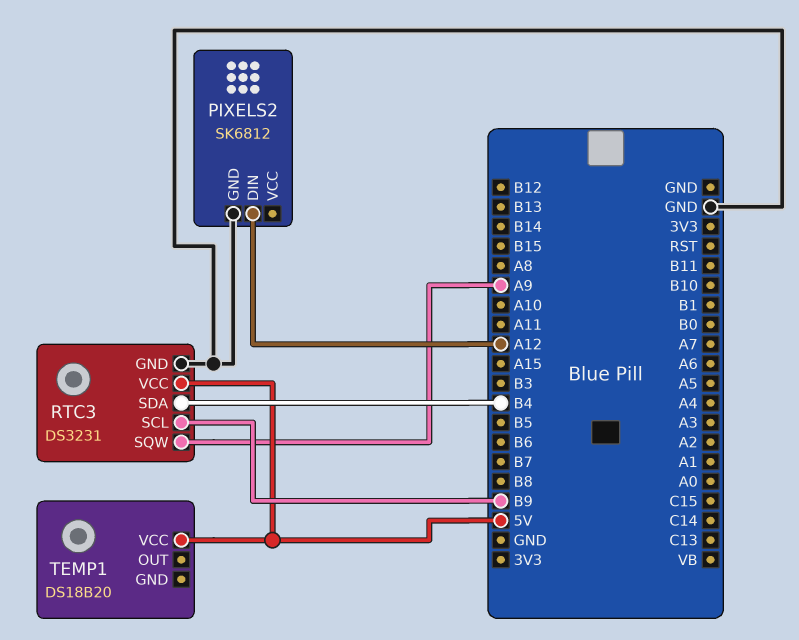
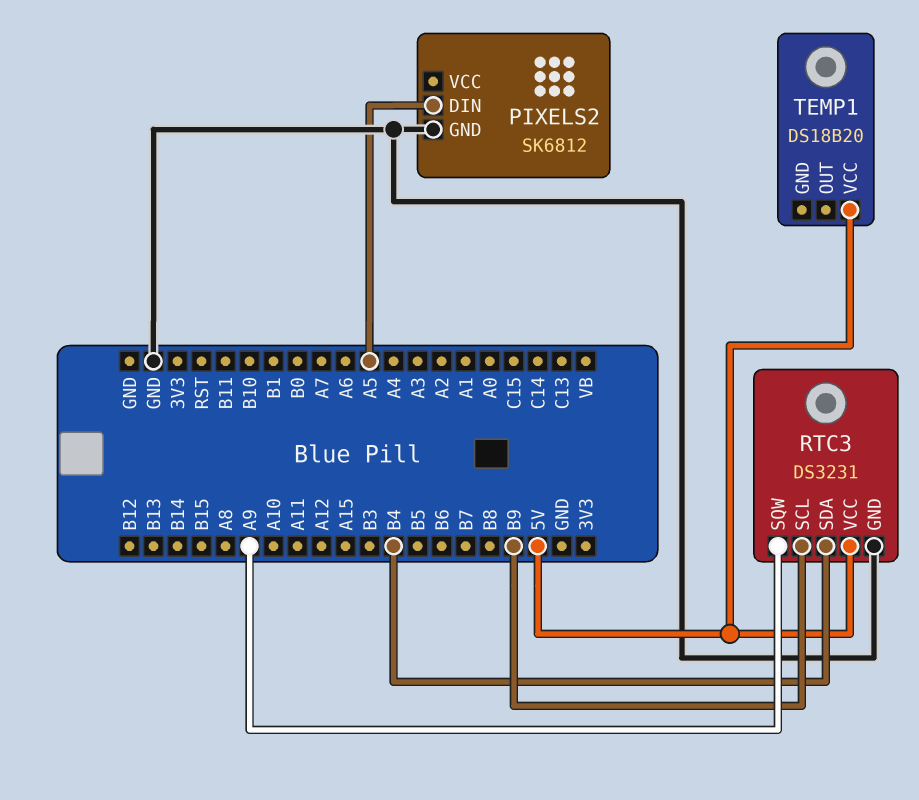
PIXELS2 pin DIN: A12 -> A5

